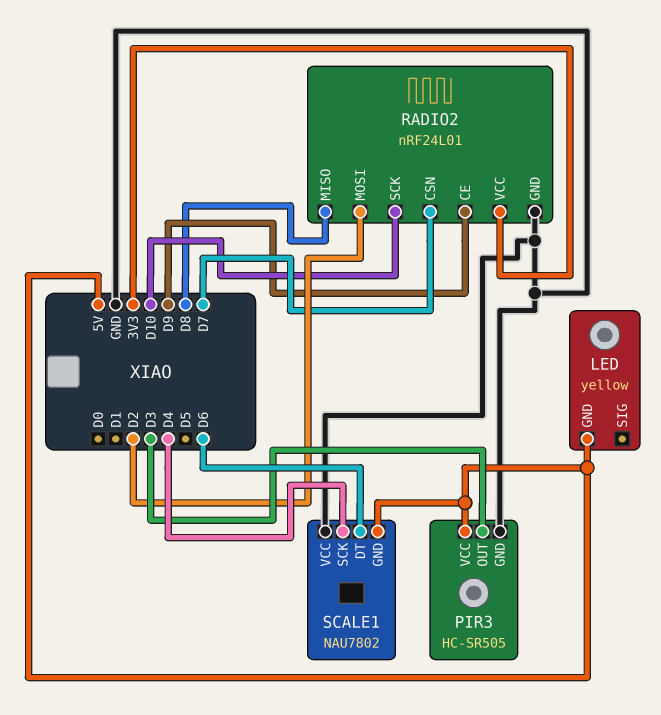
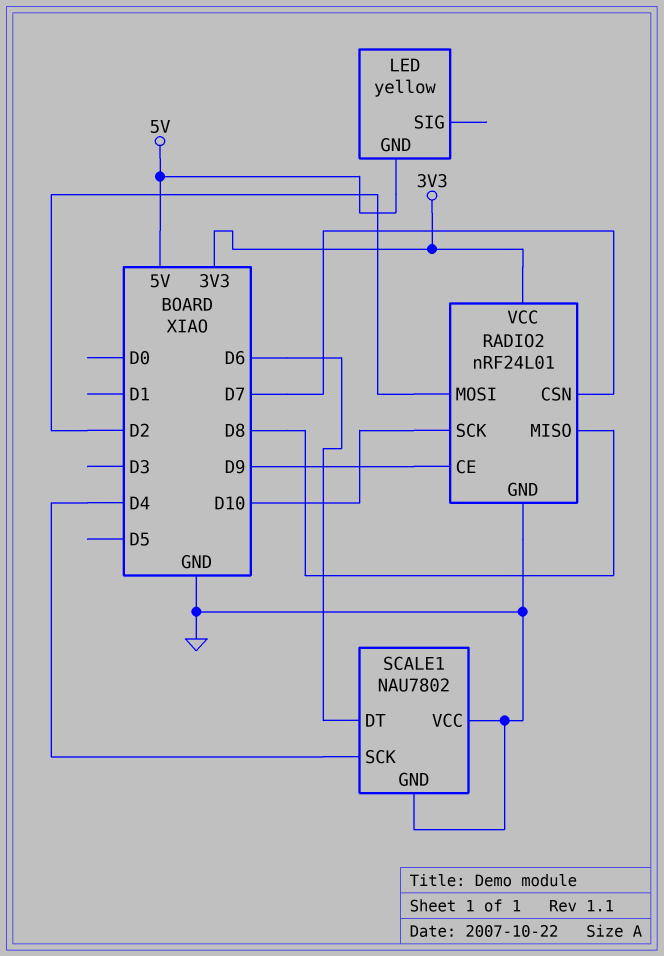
PIR3: HC-SR505 -> none
PIR3 pin GND: GND -> none
PIR3 pin OUT: D3 -> none
PIR3 pin VCC: 5V -> none
SCALE1 pin GND: 5V -> GND

